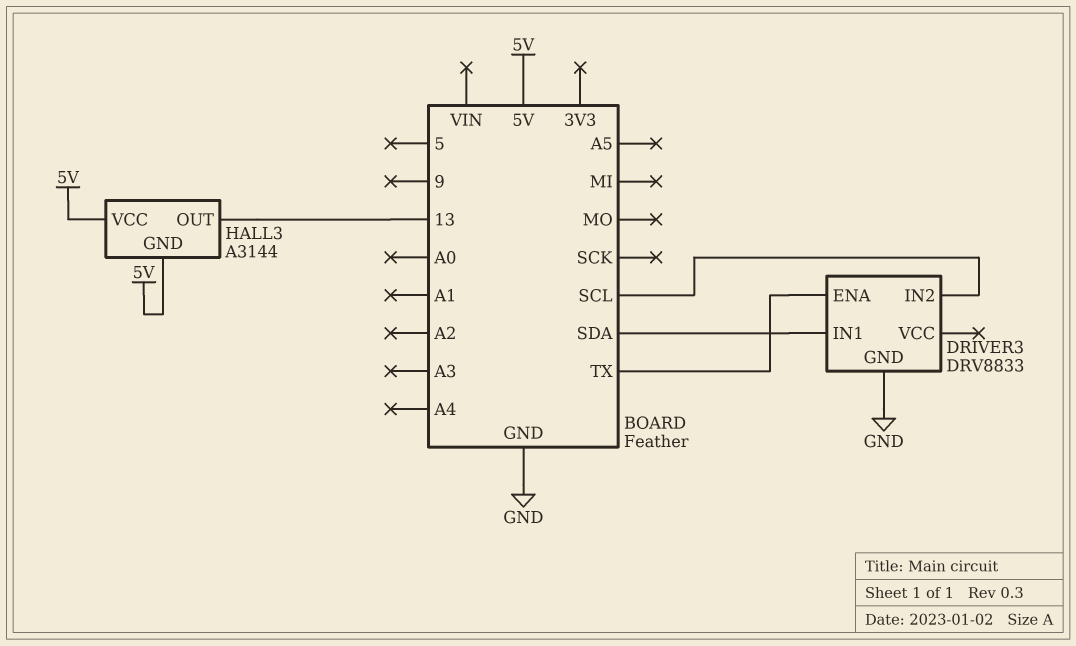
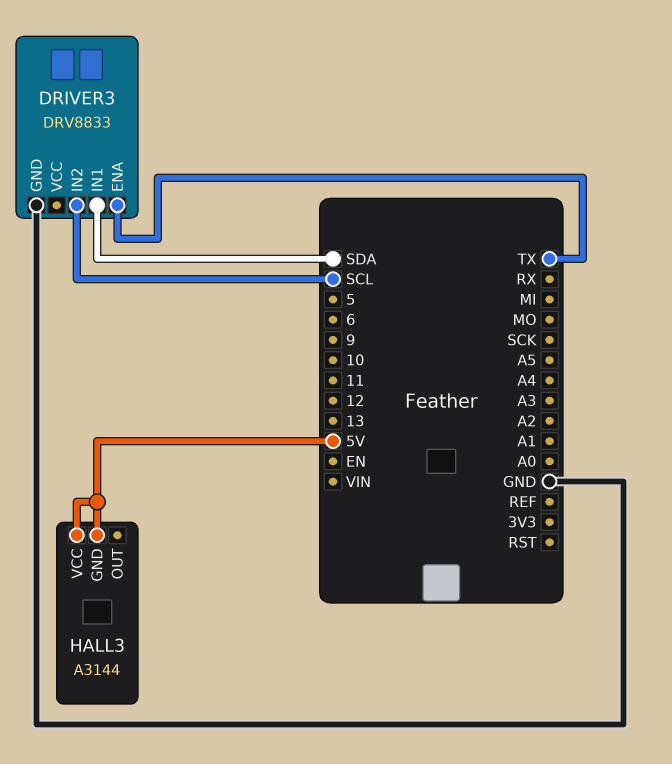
HALL3 pin OUT: 13 -> none

